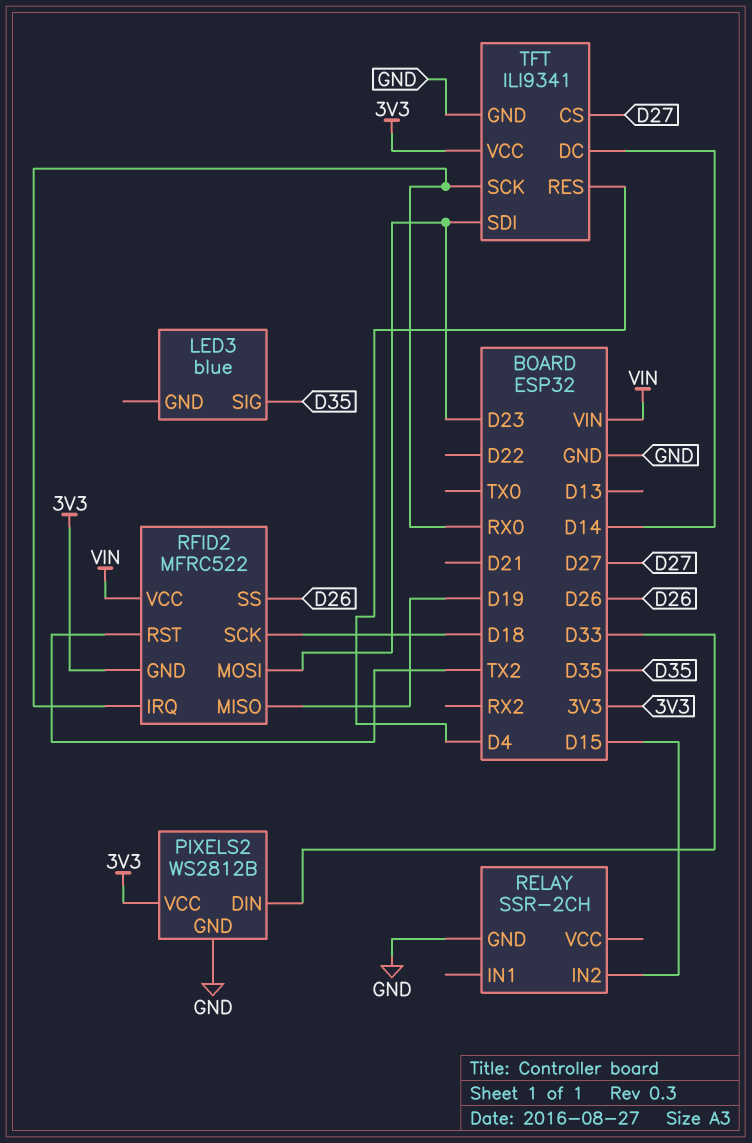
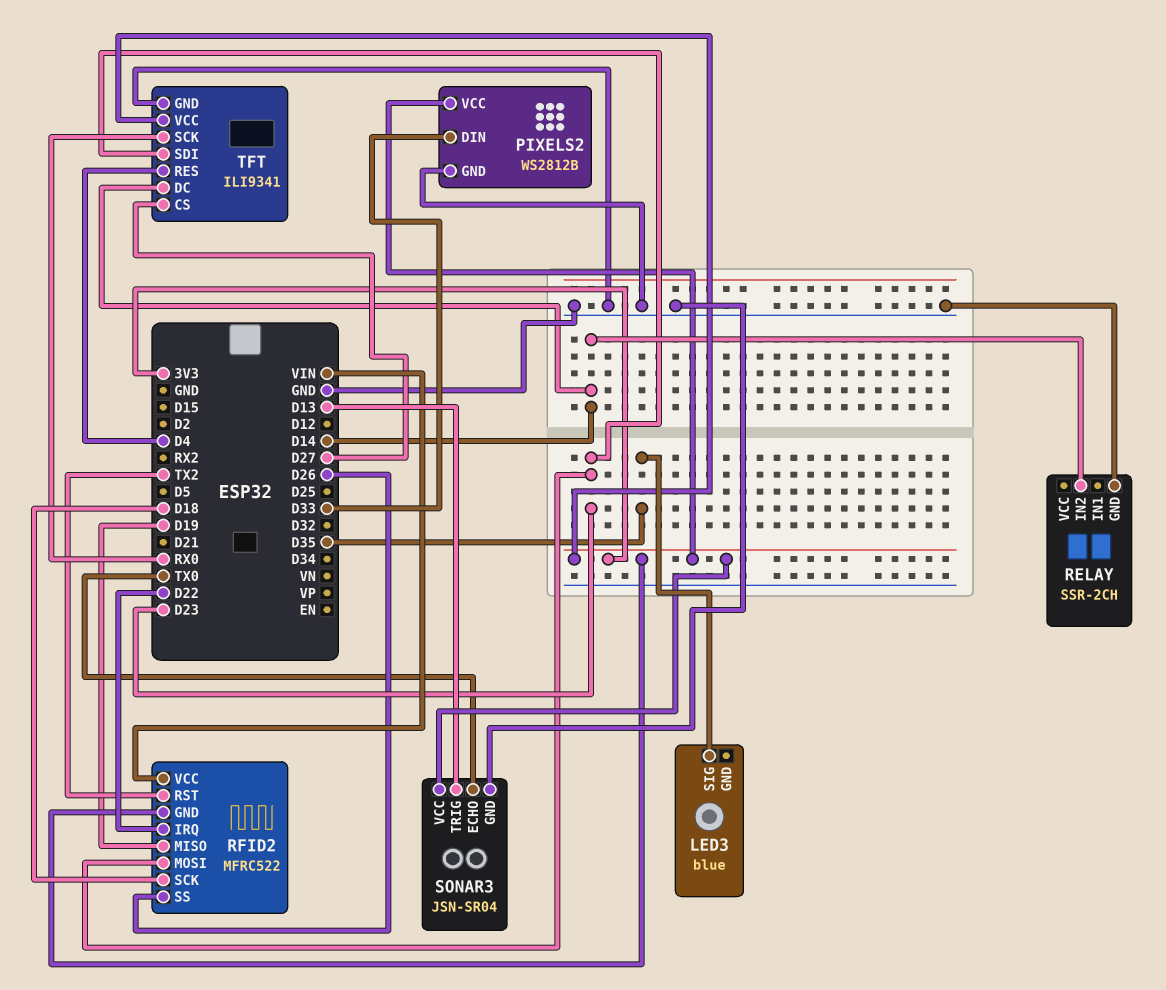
RELAY pin IN2: D15 -> D14
RFID2 pin IRQ: RX0 -> D22
SONAR3: none -> JSN-SR04
SONAR3 pin ECHO: none -> TX0
SONAR3 pin GND: none -> GND
SONAR3 pin TRIG: none -> D13
SONAR3 pin VCC: none -> 3V3

